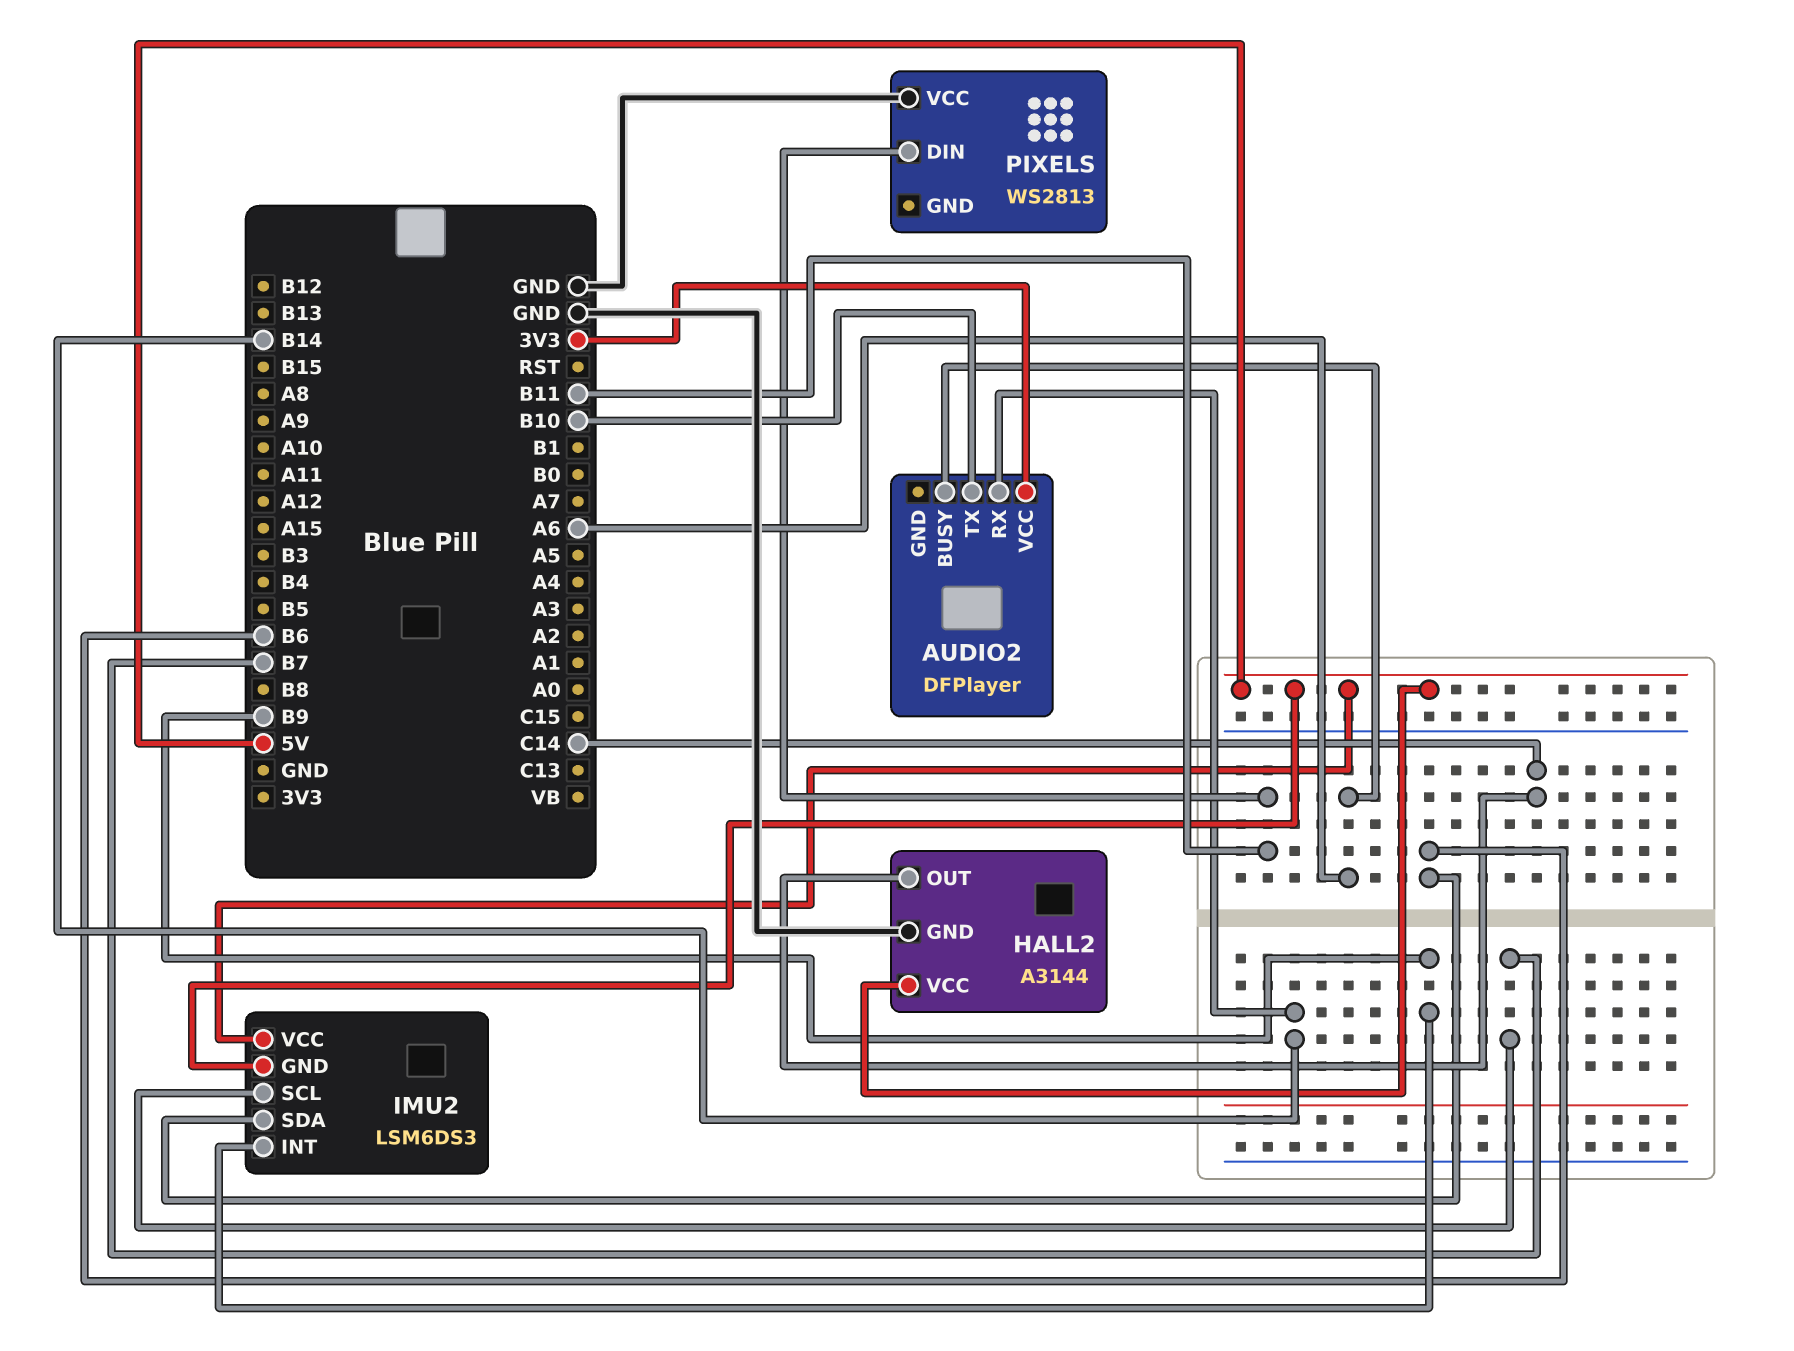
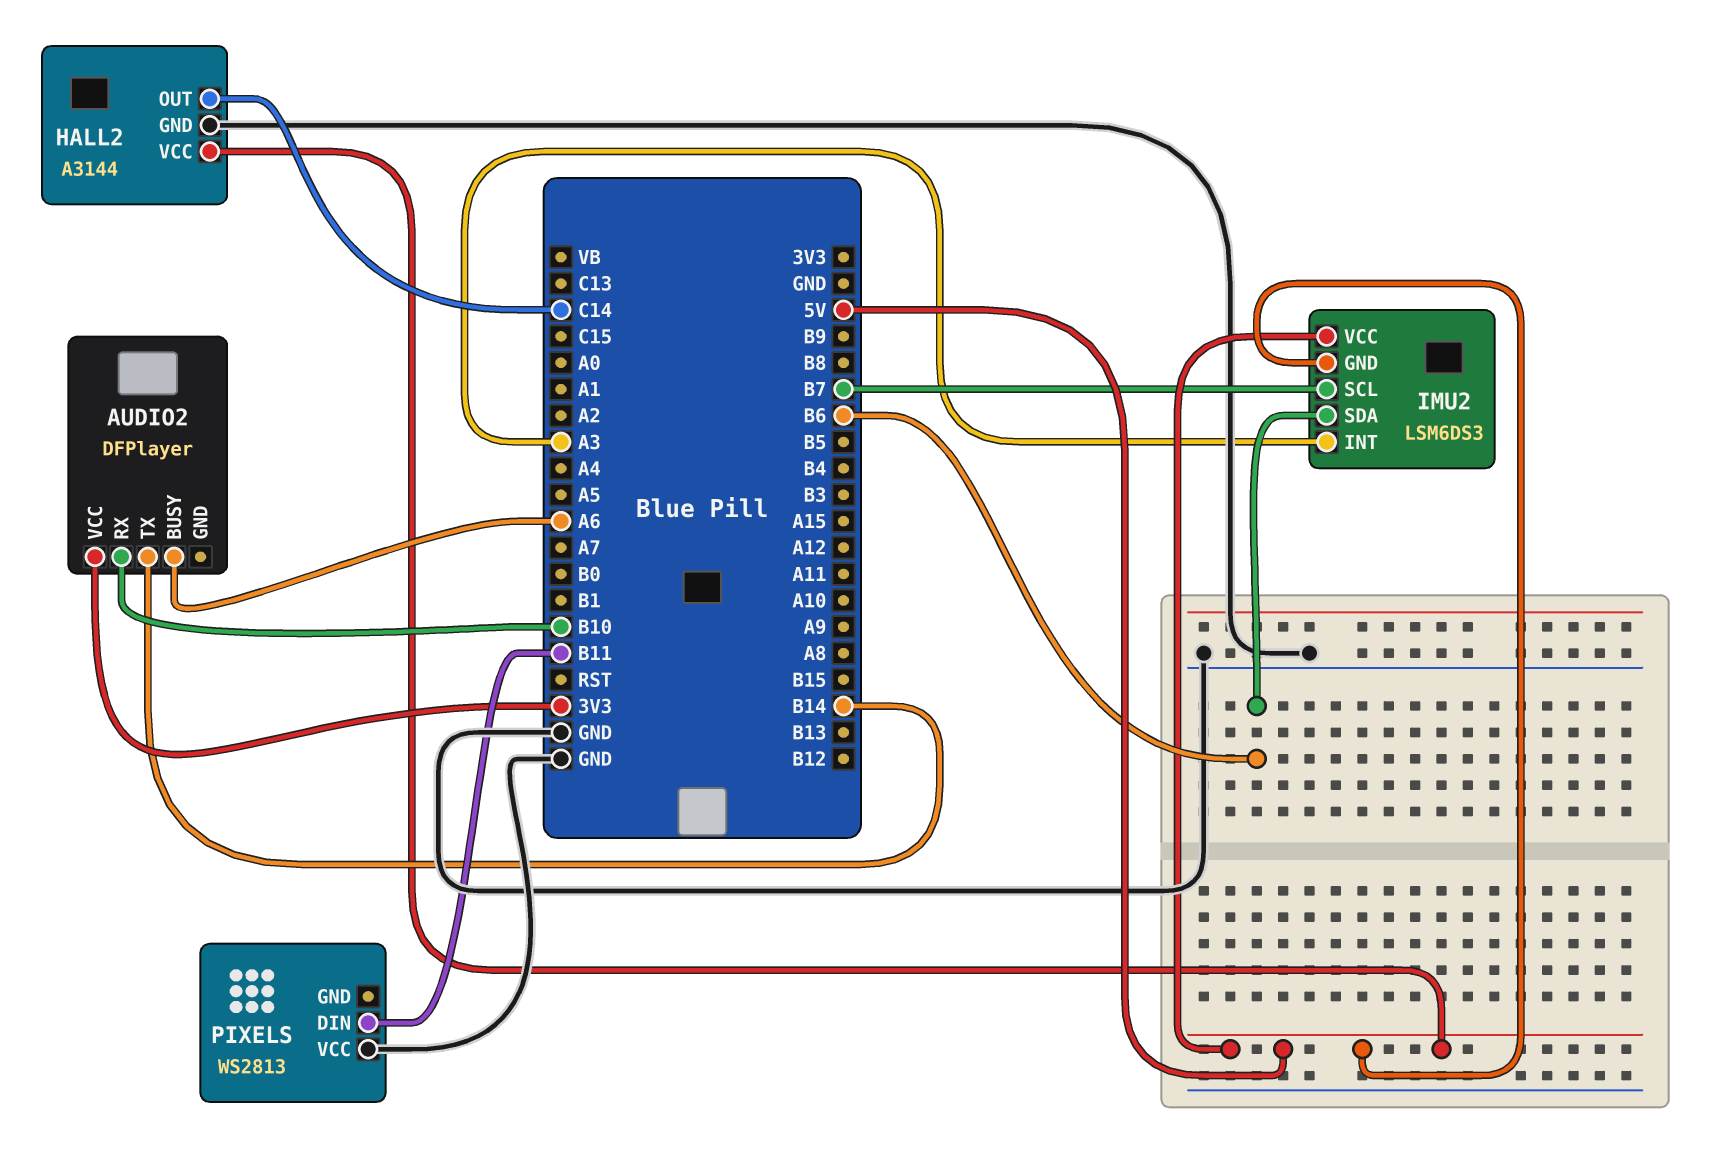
AUDIO2 pin RX: B14 -> B10
AUDIO2 pin TX: B10 -> B14
IMU2 pin INT: B9 -> A3

